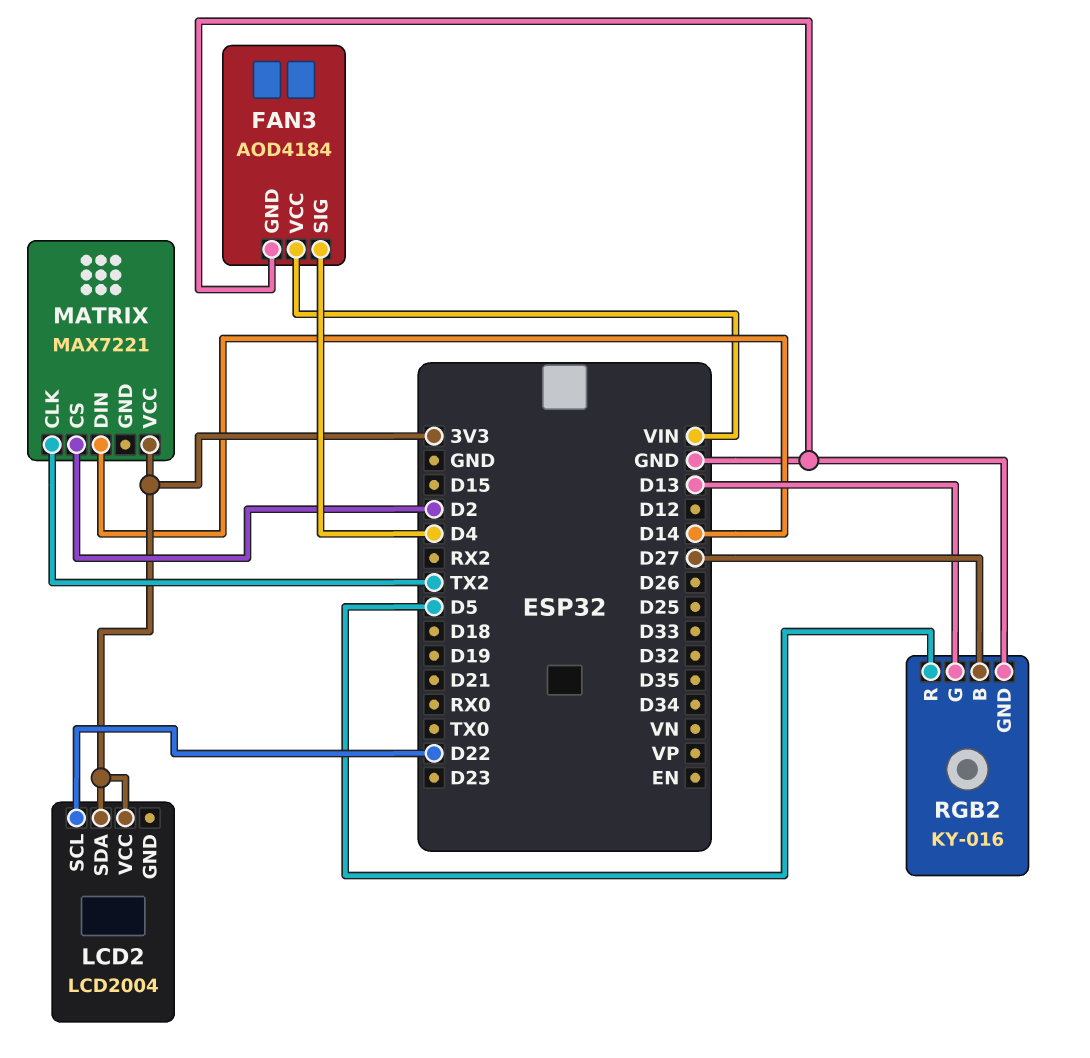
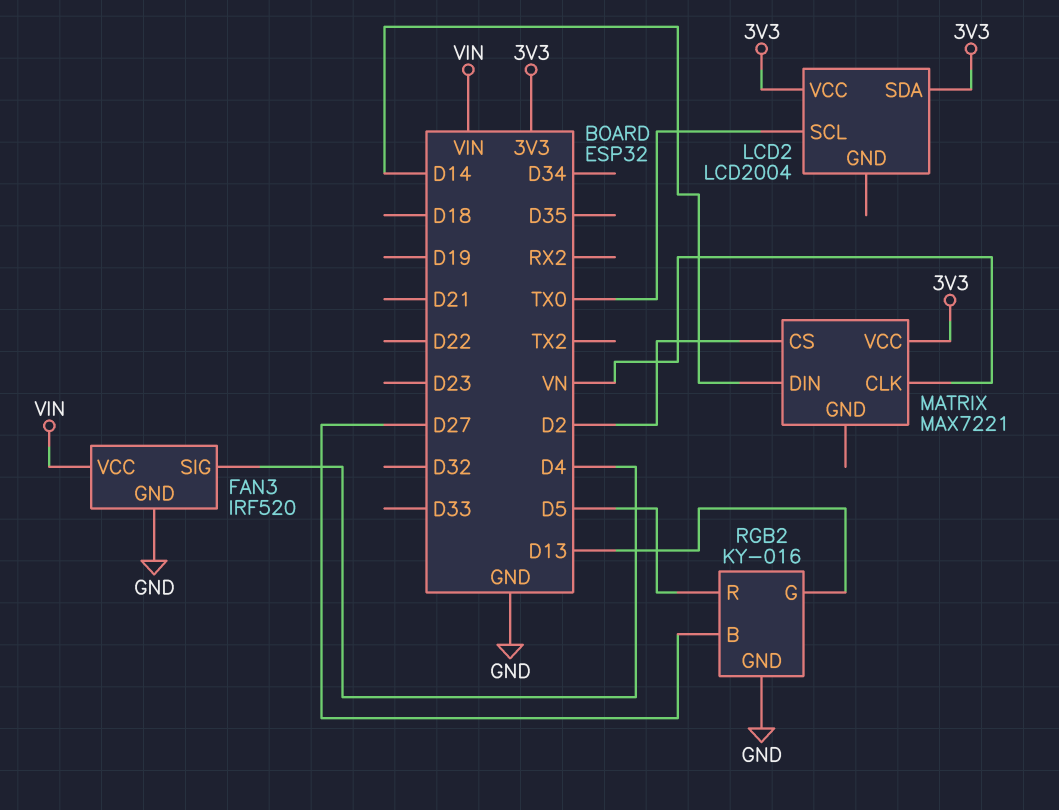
FAN3: AOD4184 -> IRF520
LCD2 pin SCL: D22 -> TX0
MATRIX pin CLK: TX2 -> VN

